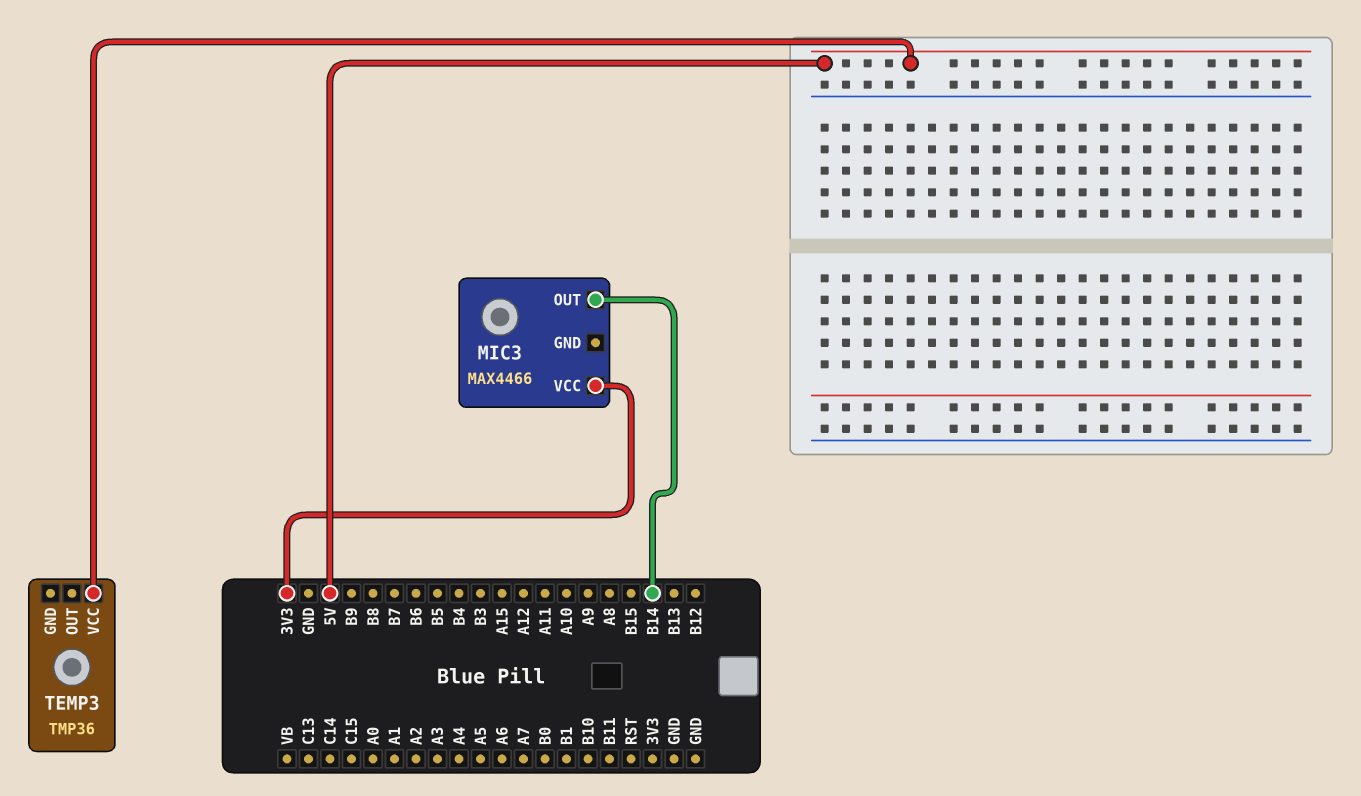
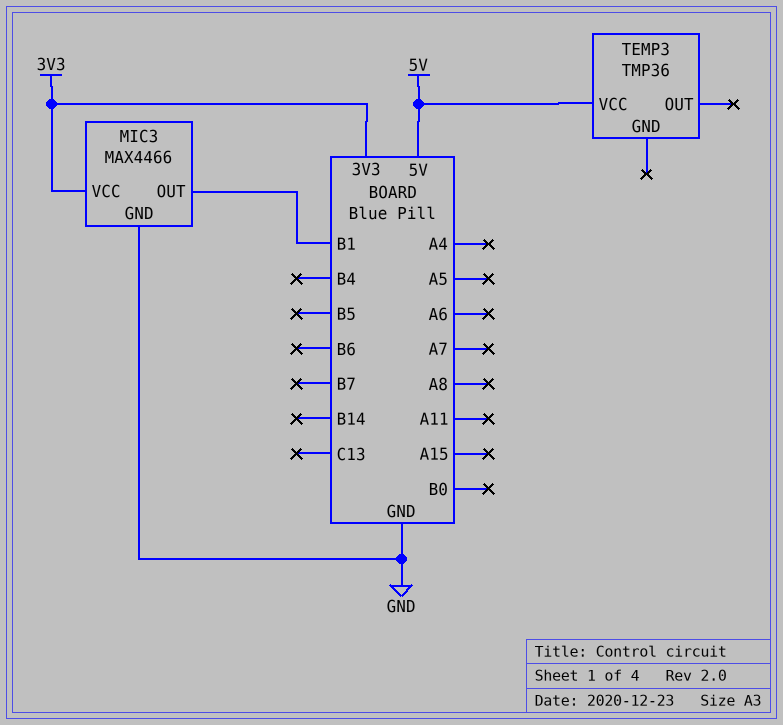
MIC3 pin GND: none -> GND
MIC3 pin OUT: B14 -> B1

